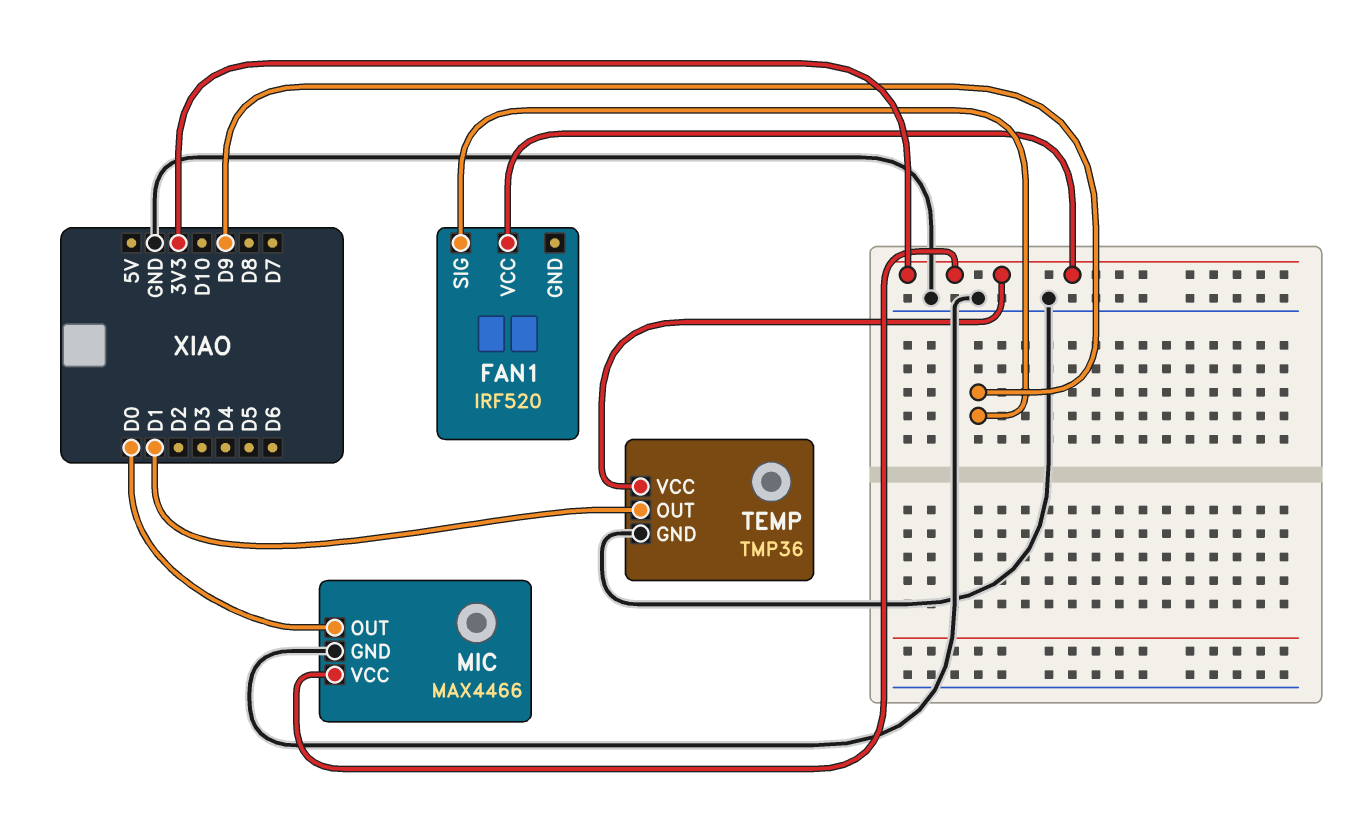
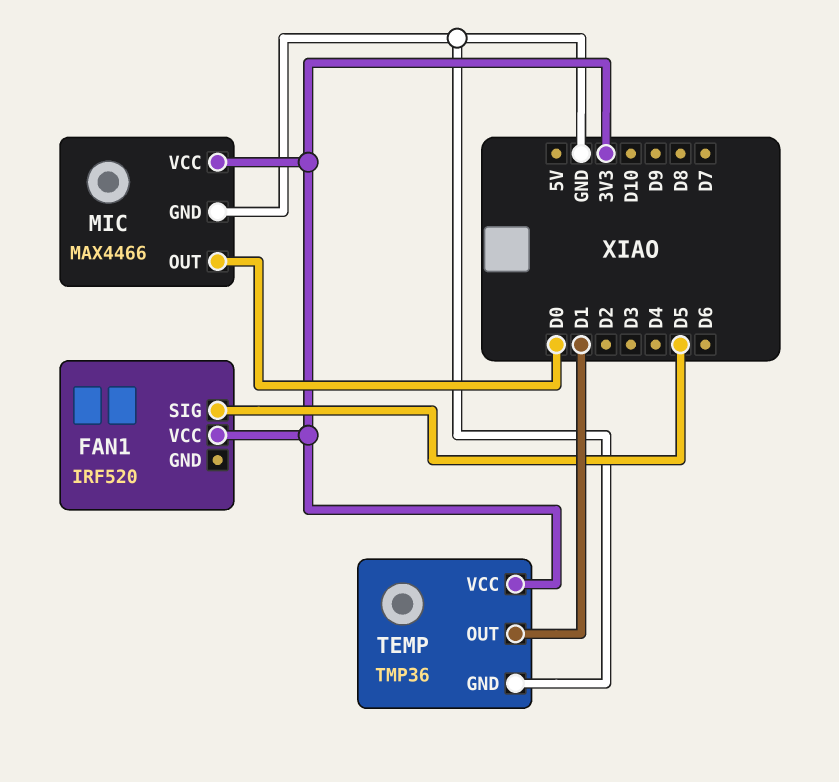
FAN1 pin SIG: D9 -> D5

